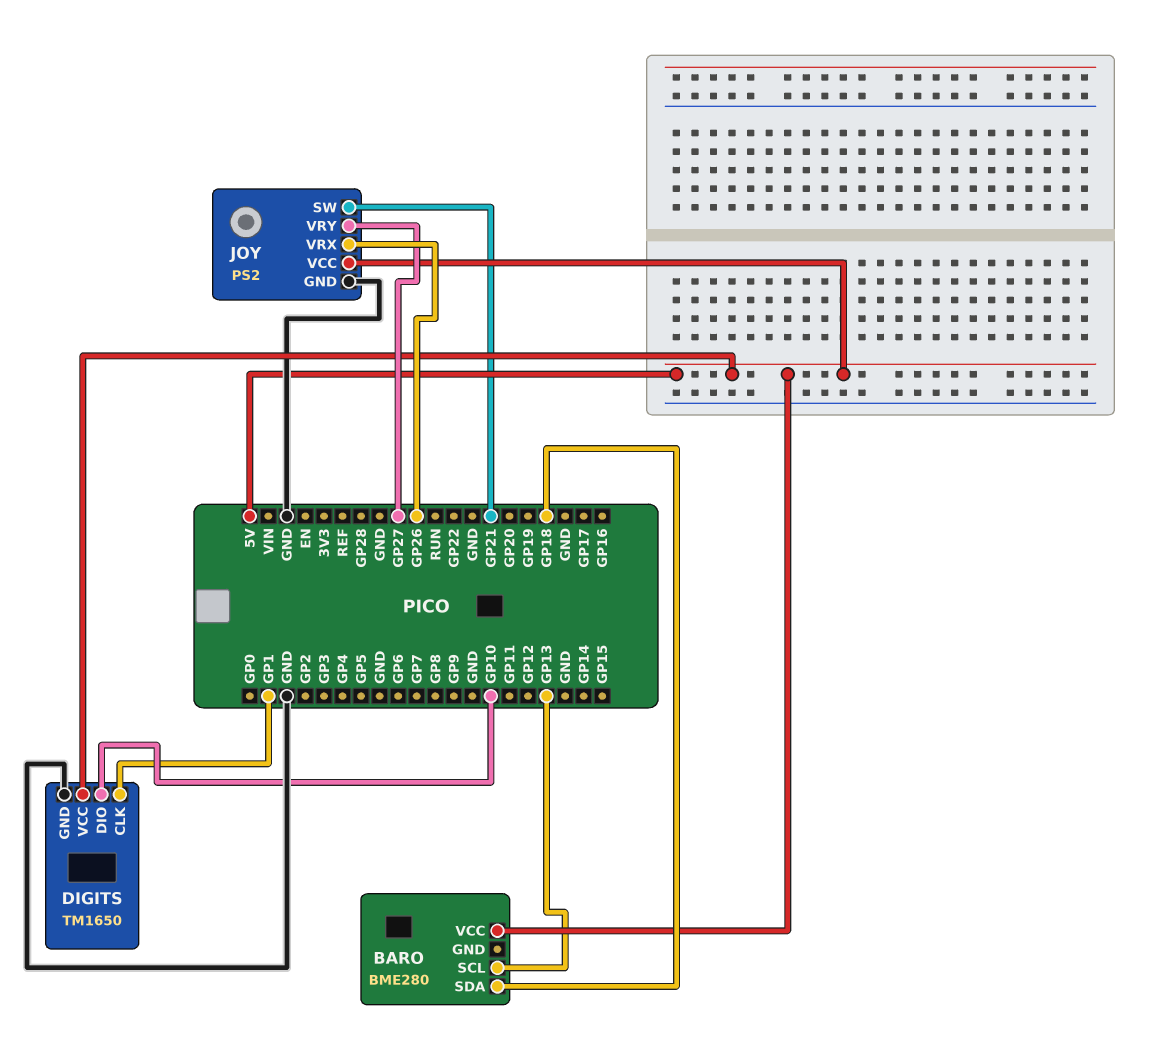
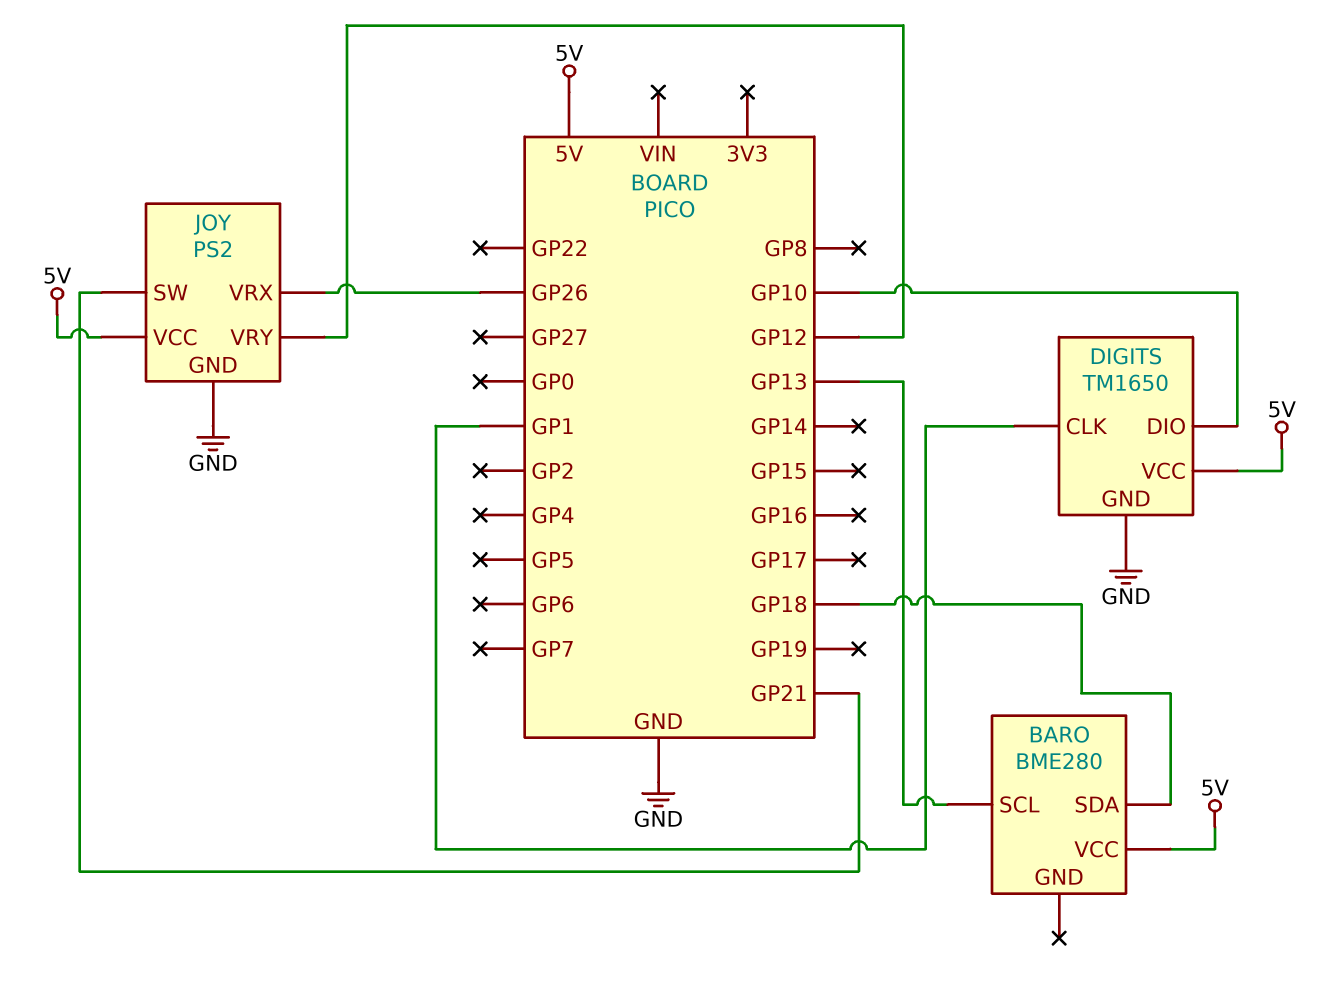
JOY pin VRY: GP27 -> GP12

